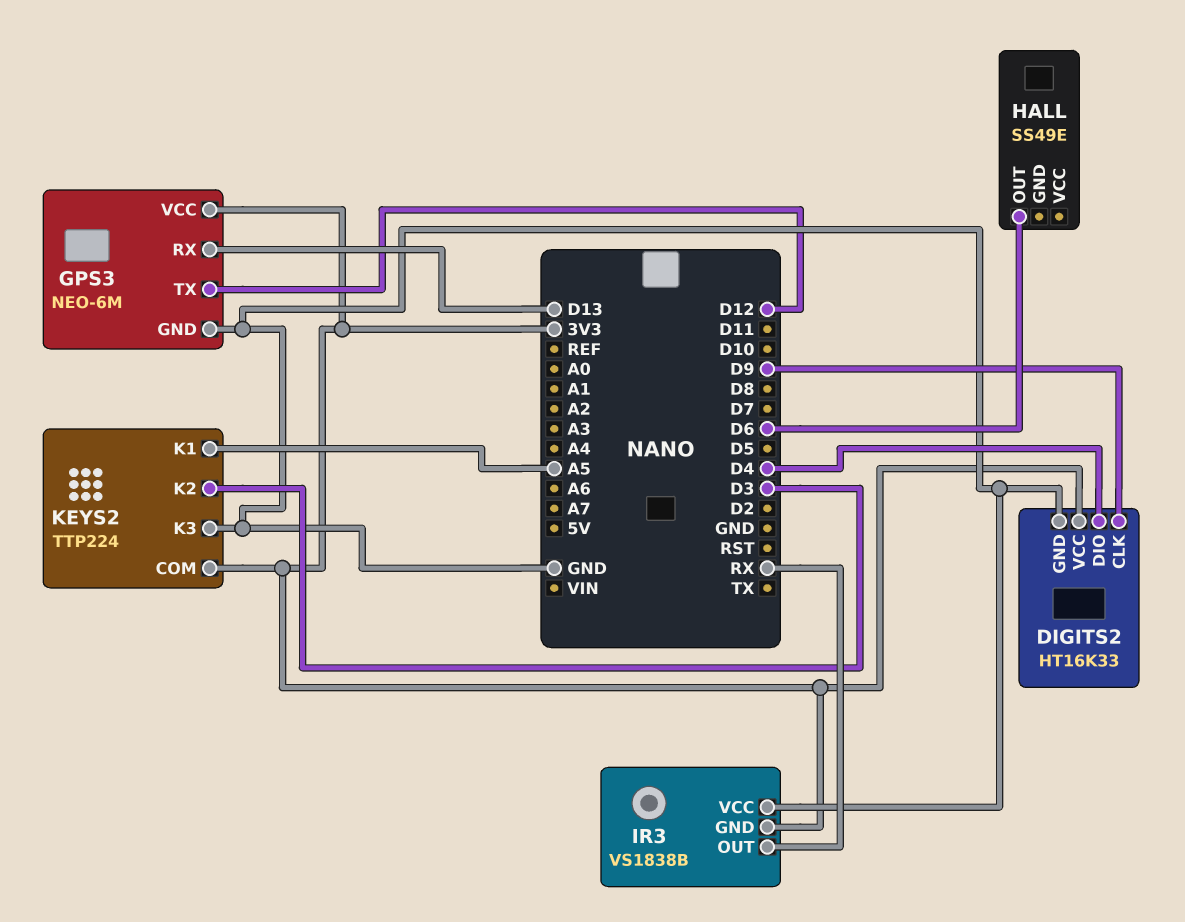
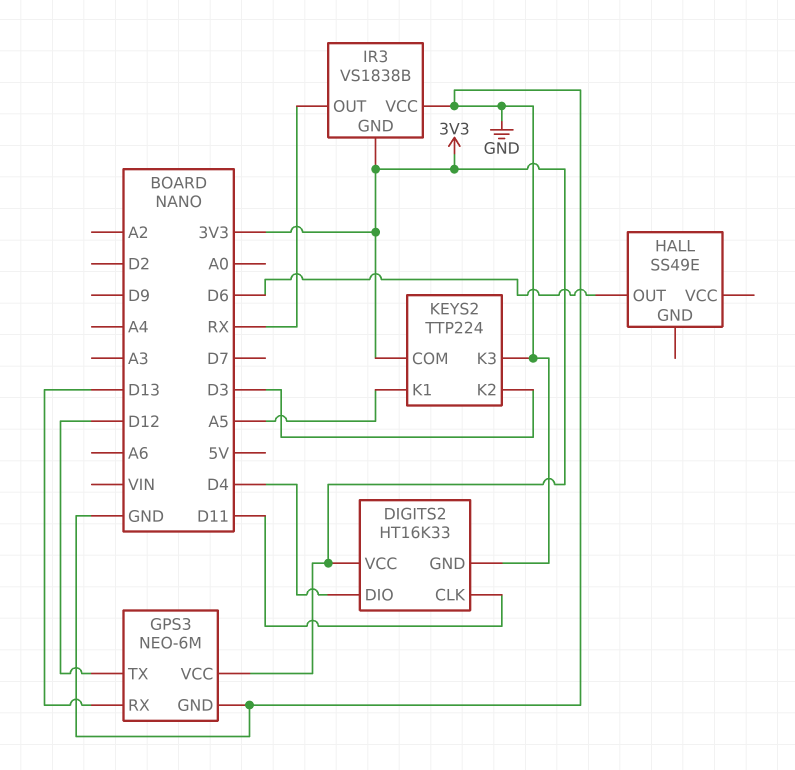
DIGITS2 pin CLK: D9 -> D11

